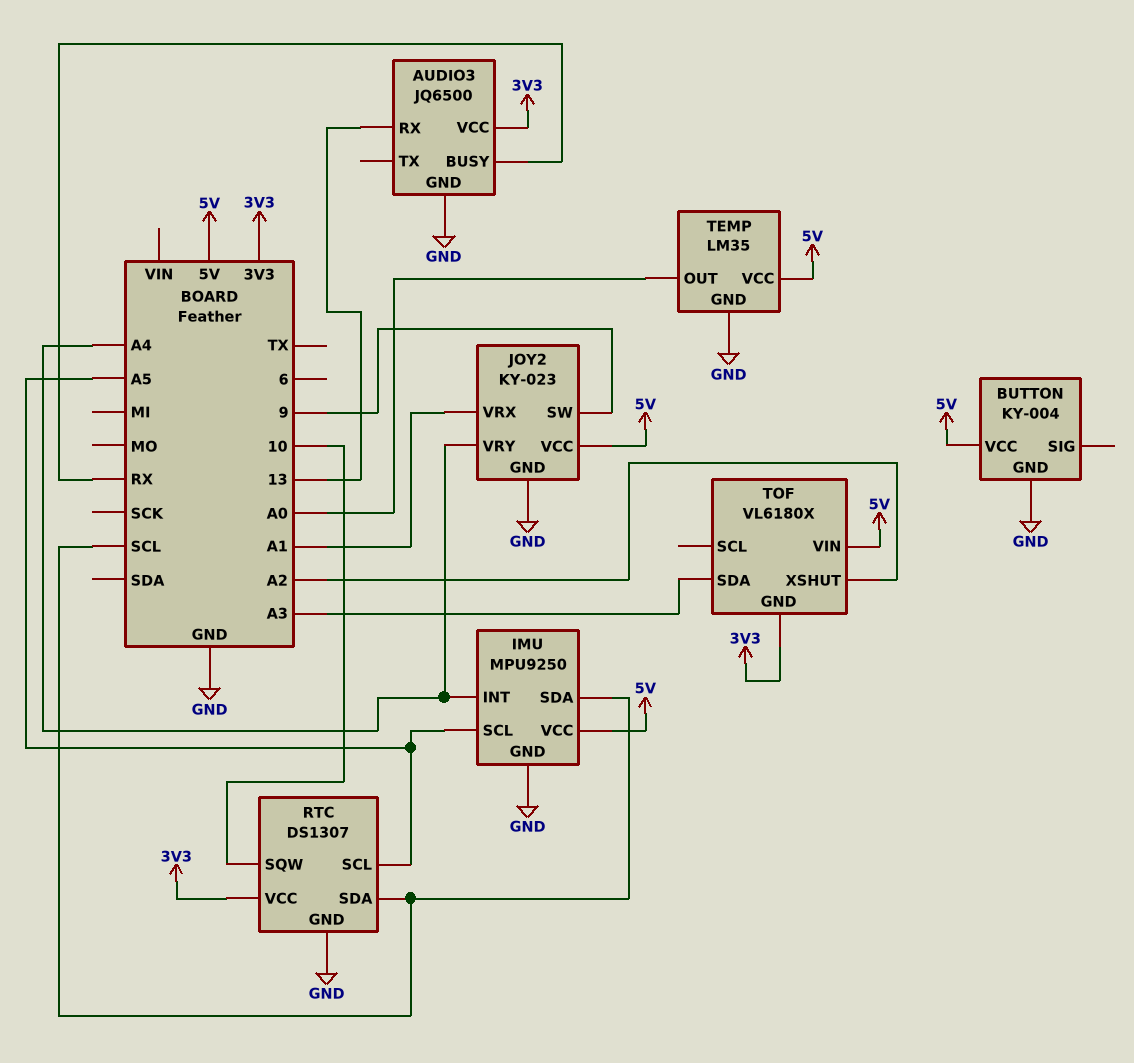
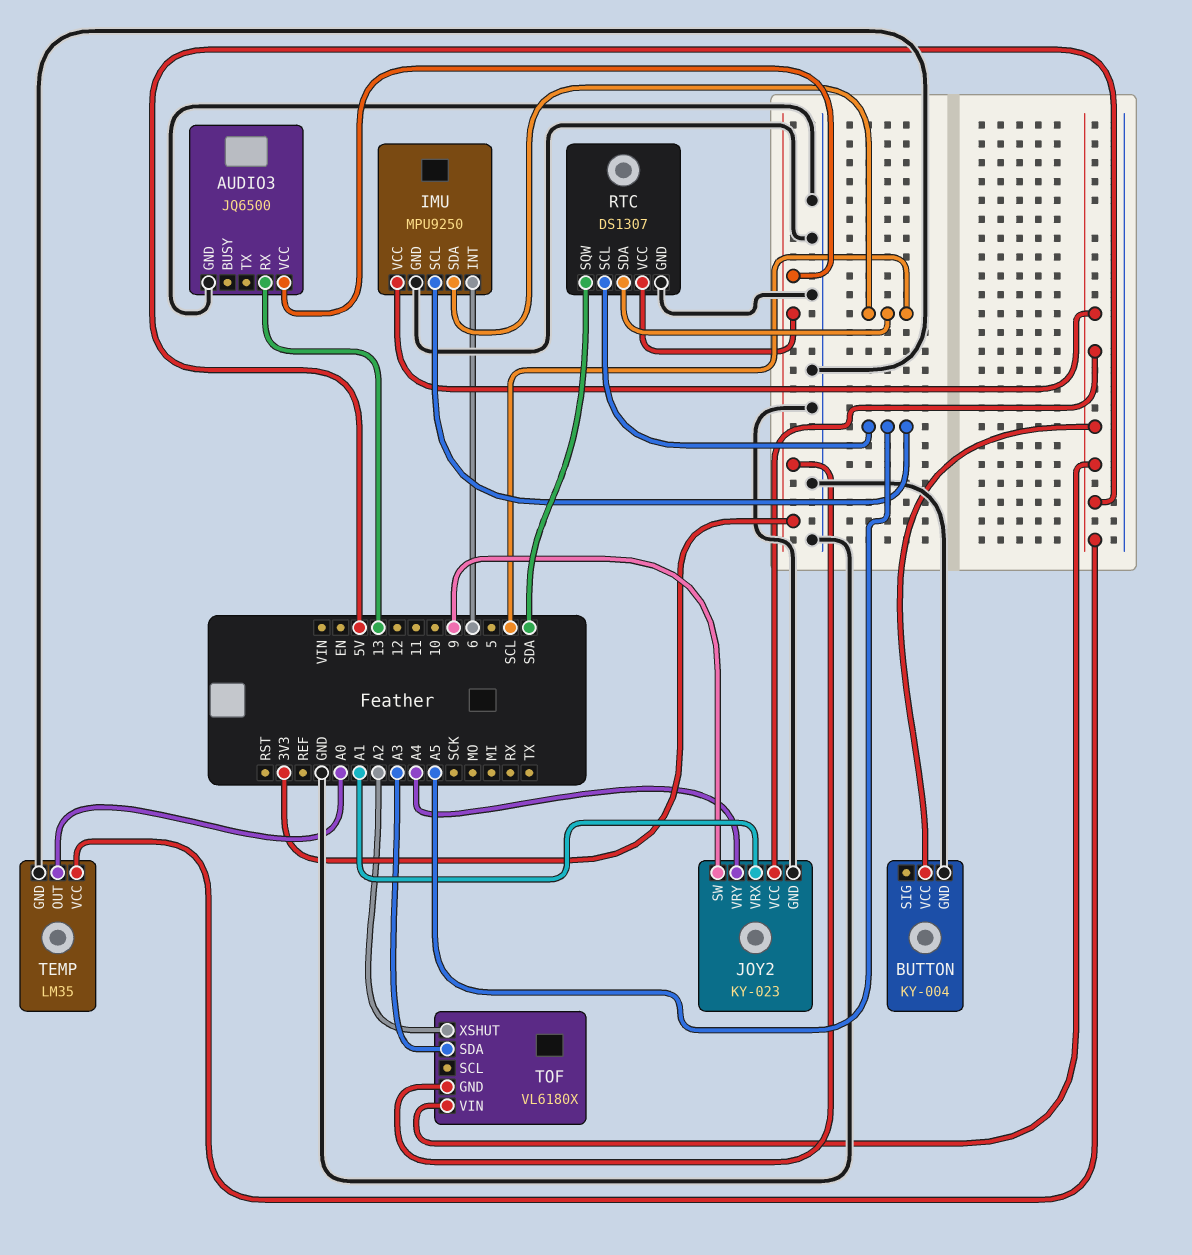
AUDIO3 pin BUSY: RX -> none
IMU pin INT: A4 -> 6
RTC pin SQW: 10 -> SDA

